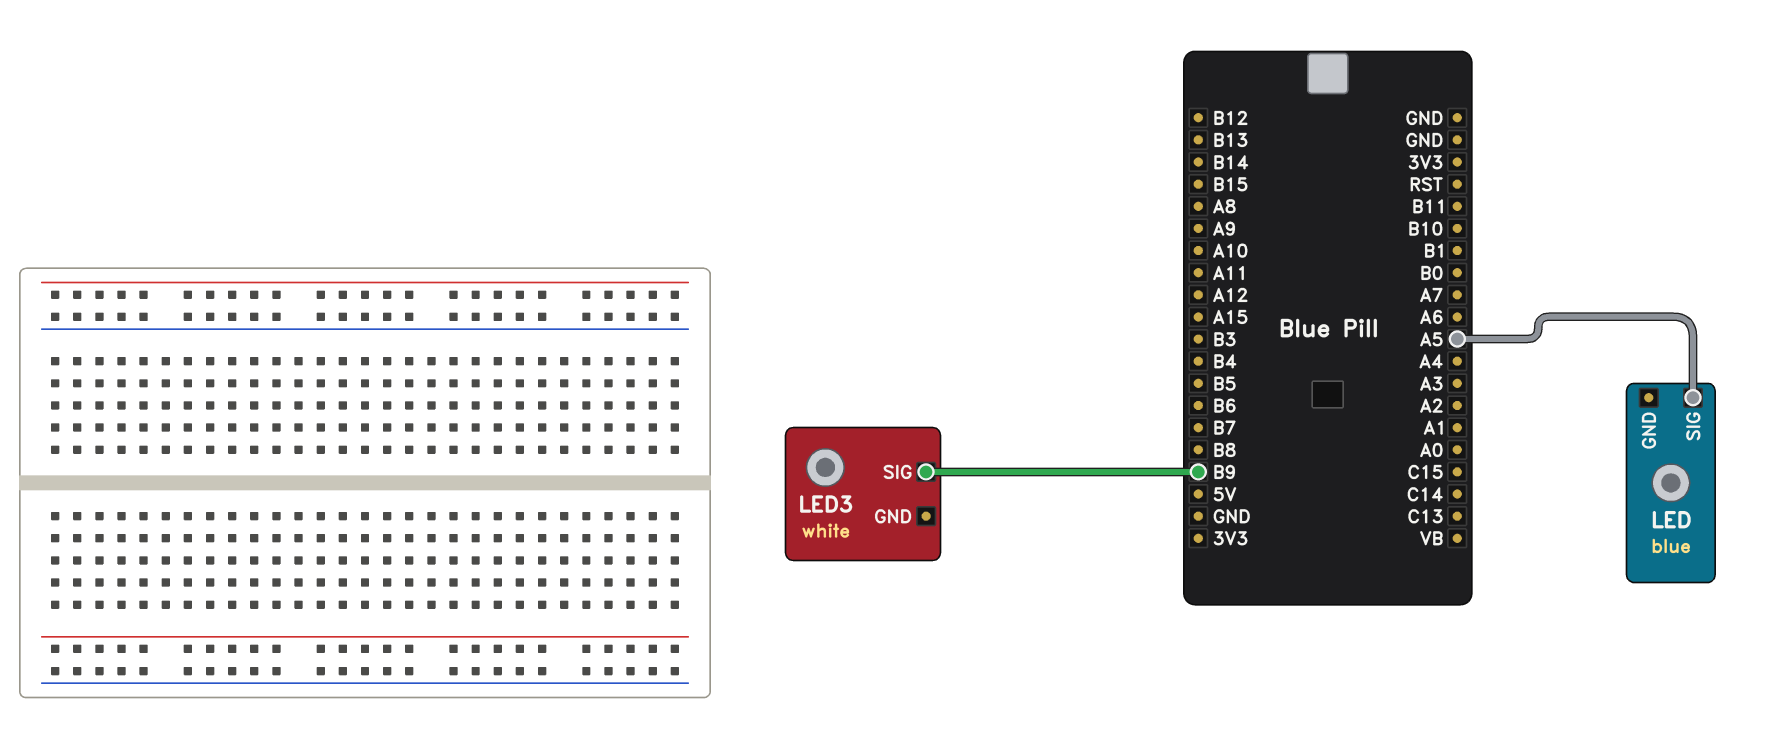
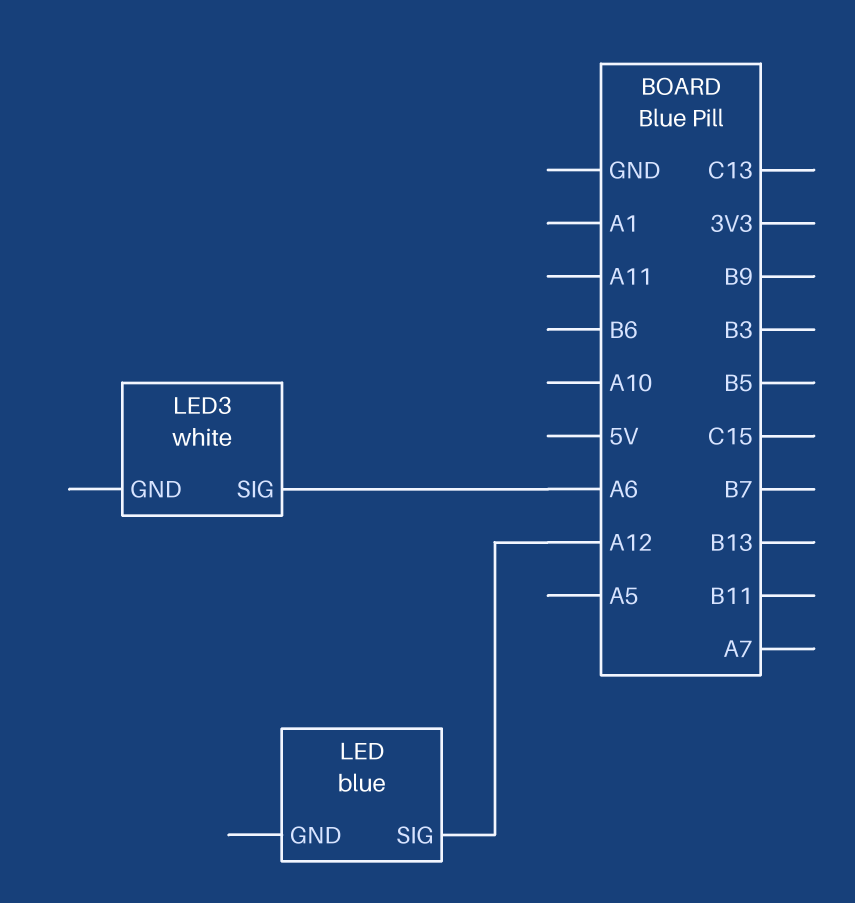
LED pin SIG: A5 -> A12
LED3 pin SIG: B9 -> A6

